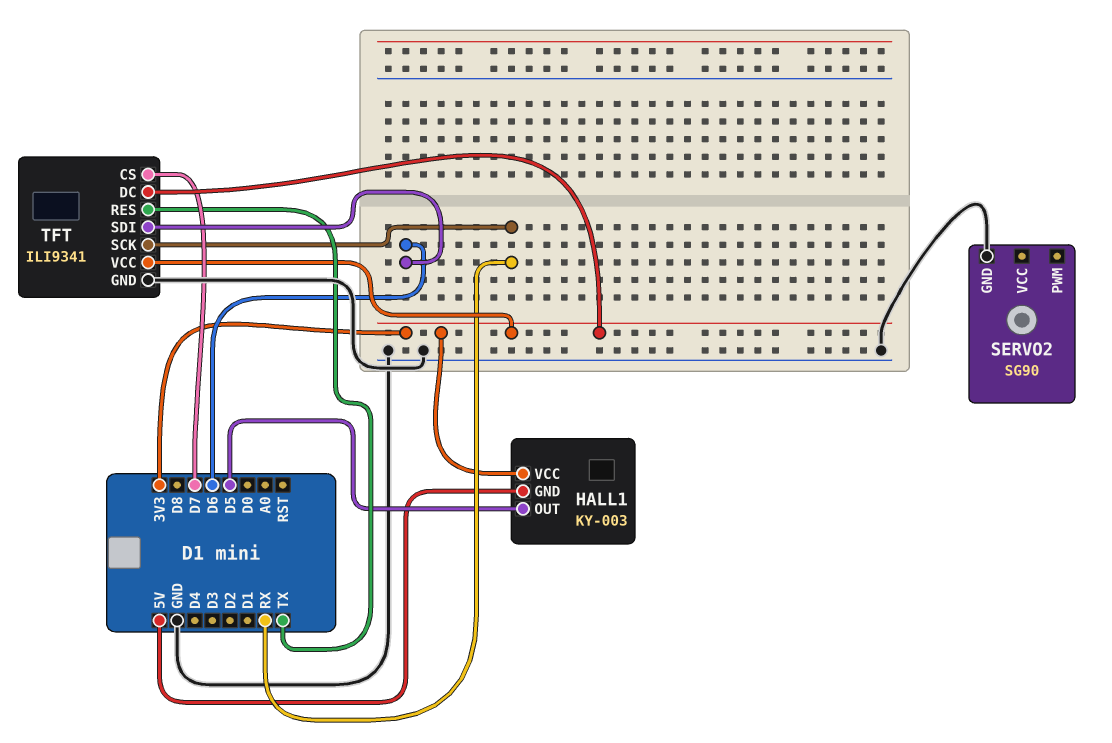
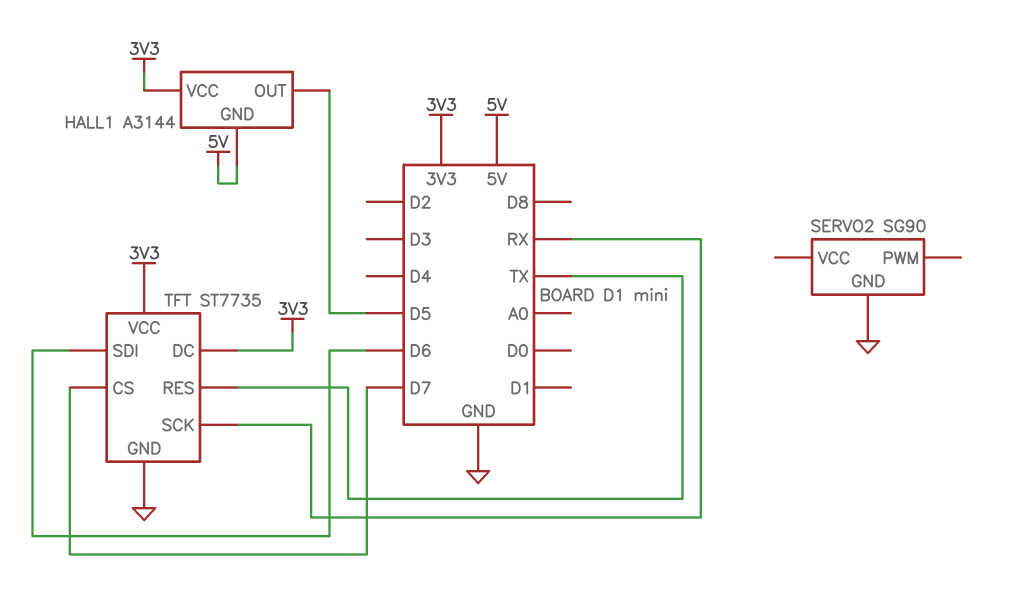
HALL1: KY-003 -> A3144
TFT: ILI9341 -> ST7735

